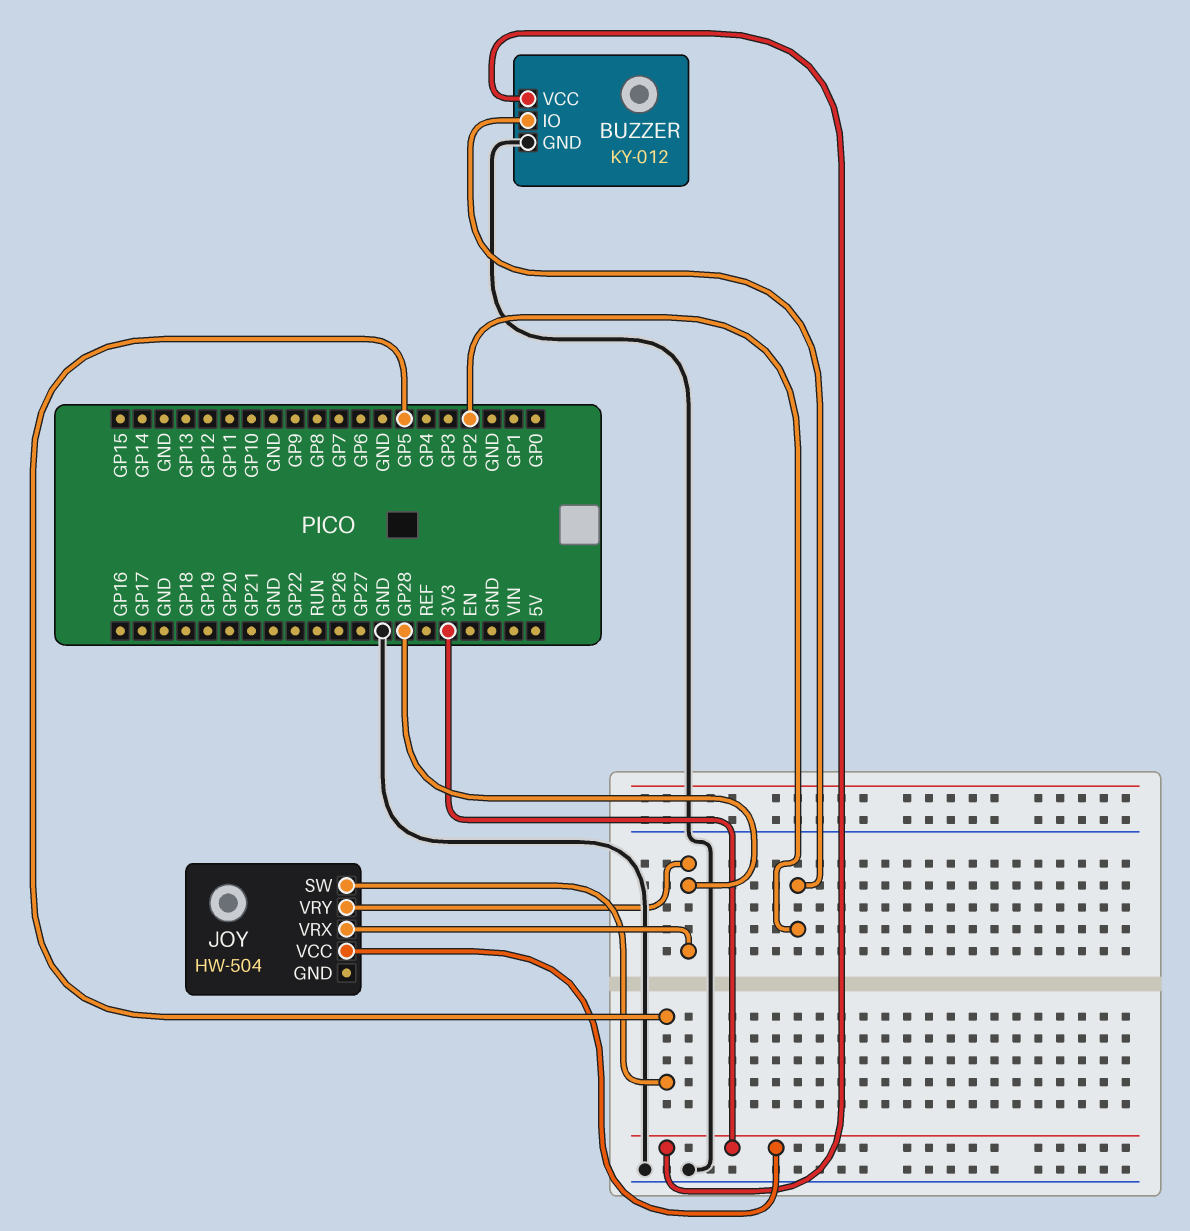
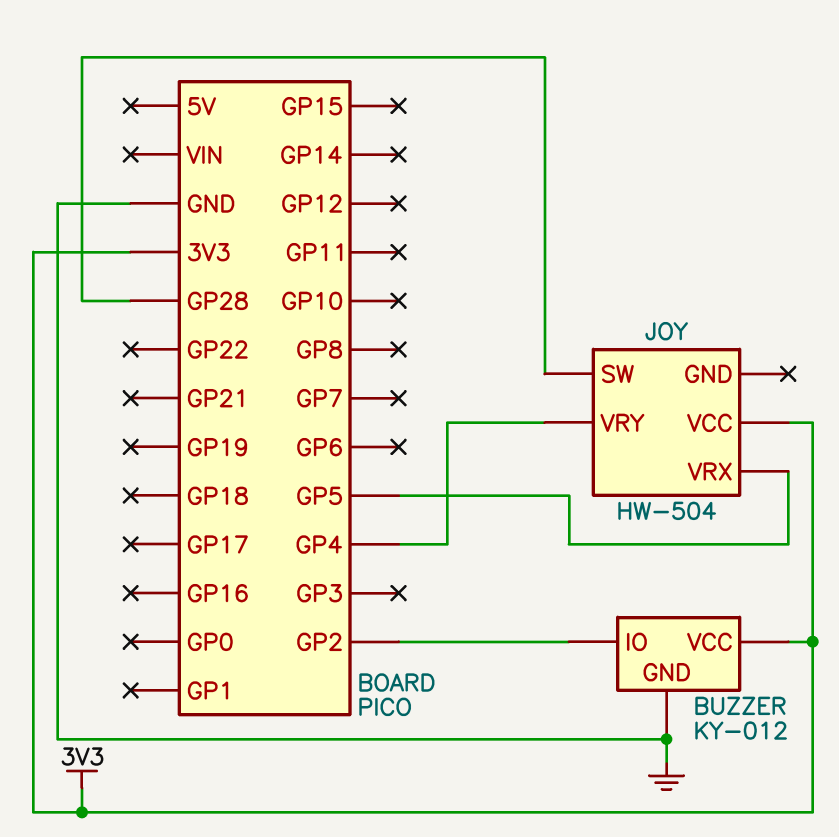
JOY pin SW: GP5 -> GP28
JOY pin VRX: GP28 -> GP5
JOY pin VRY: GP28 -> GP4

